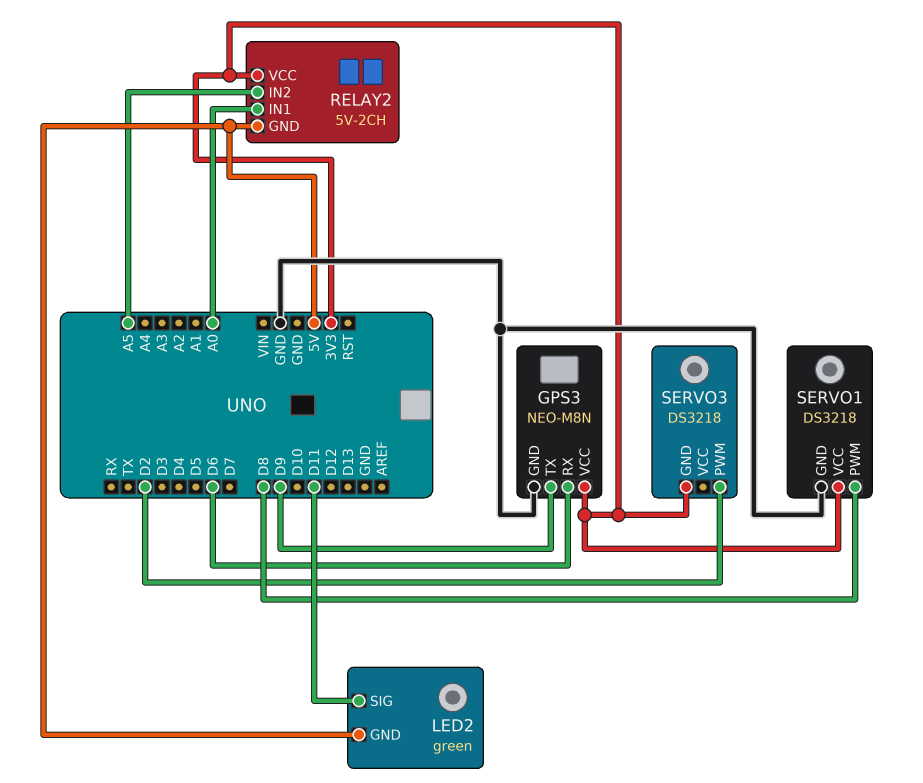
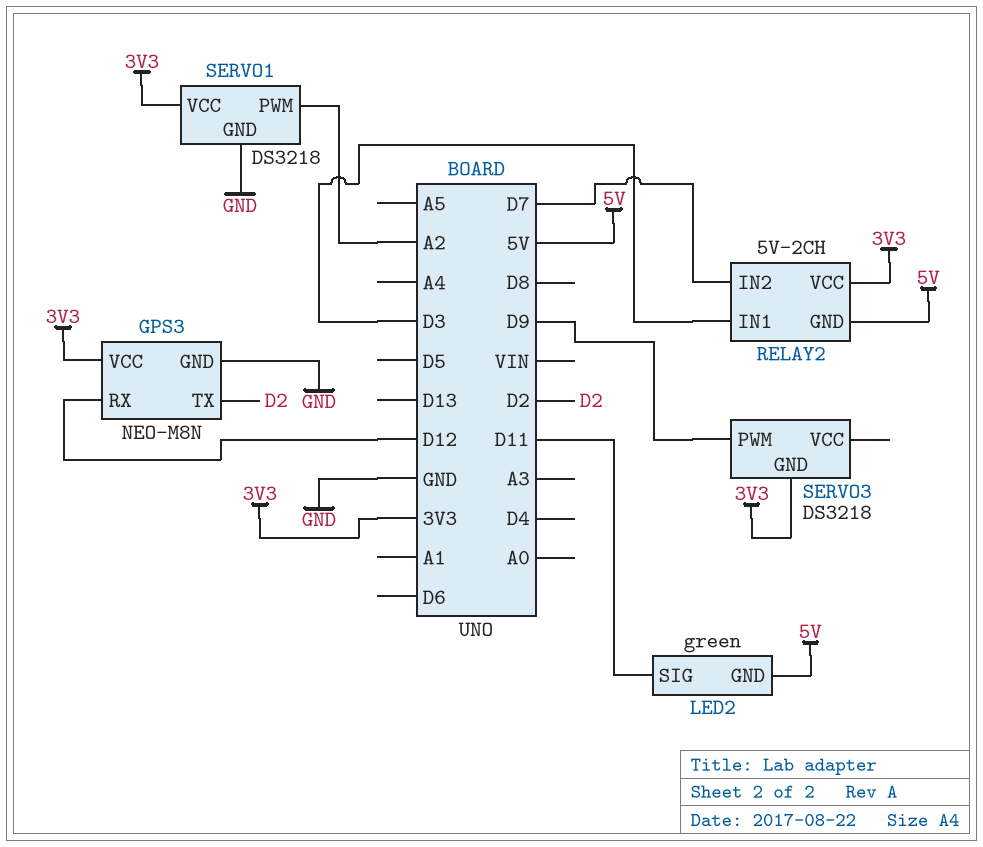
GPS3 pin RX: D6 -> D12
GPS3 pin TX: D9 -> D2
RELAY2 pin IN1: A0 -> D3
RELAY2 pin IN2: A5 -> D7
SERVO1 pin PWM: D8 -> A2
SERVO3 pin PWM: D2 -> D9

